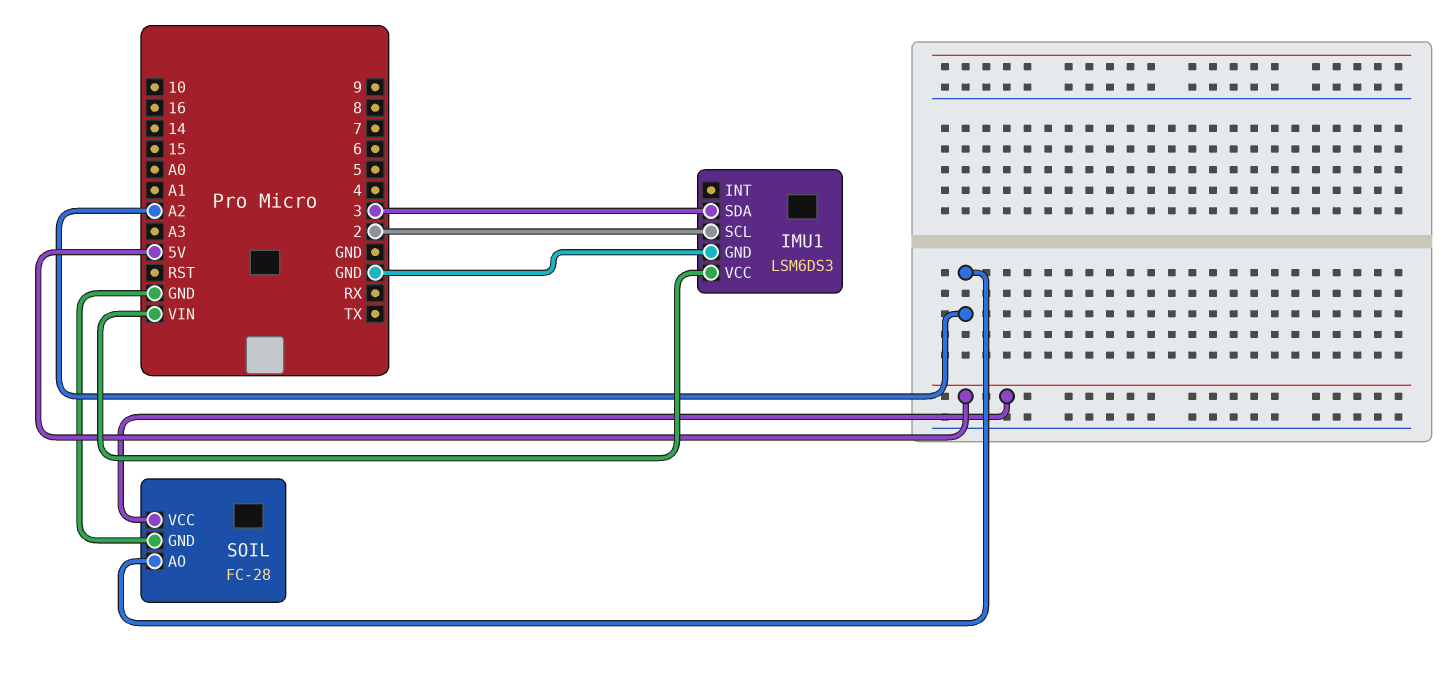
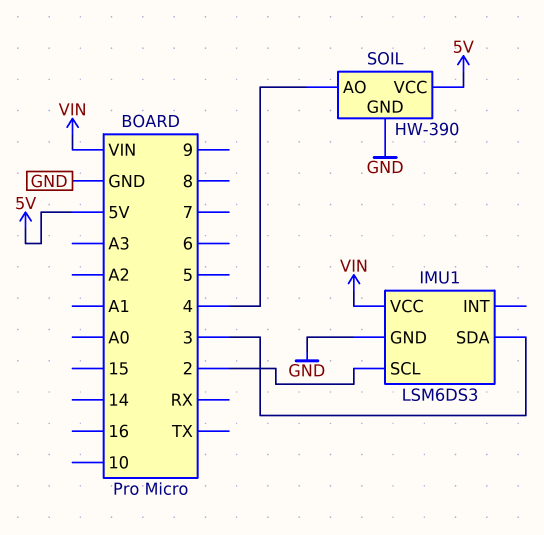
SOIL: FC-28 -> HW-390
SOIL pin AO: A2 -> 4

